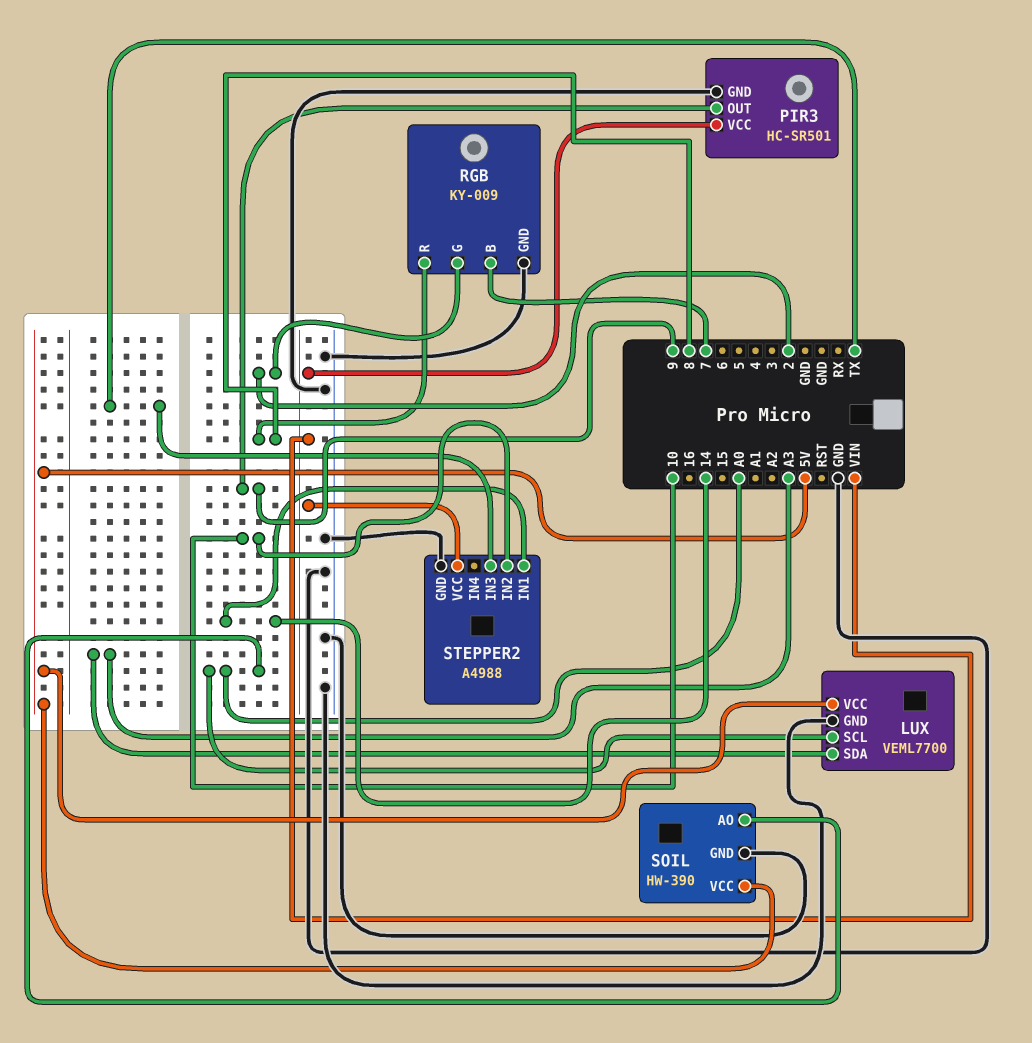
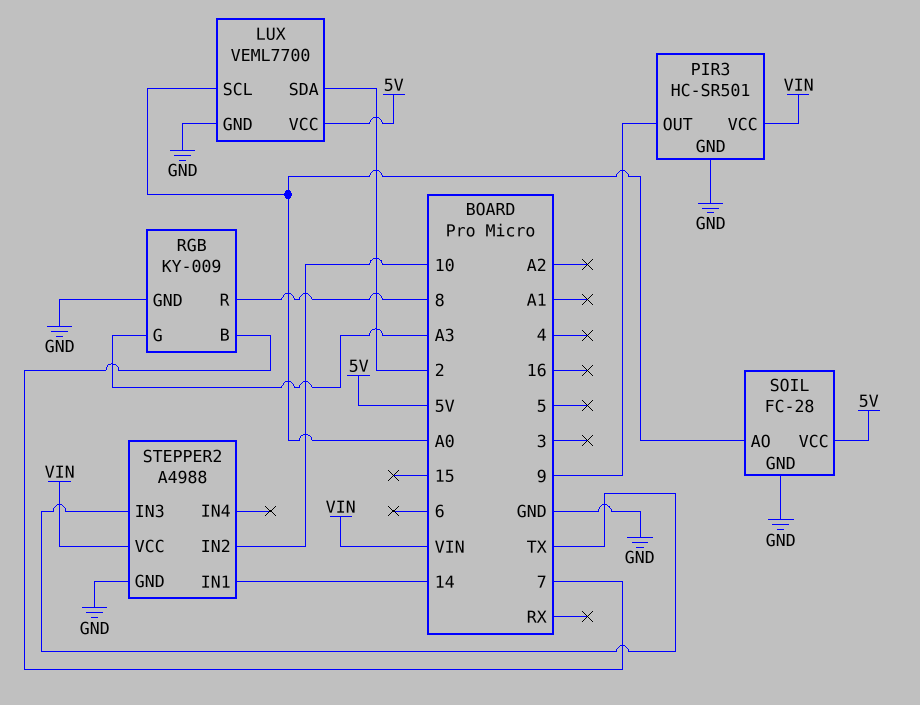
LUX pin SDA: A3 -> 2
RGB pin G: 2 -> A3
SOIL: HW-390 -> FC-28

